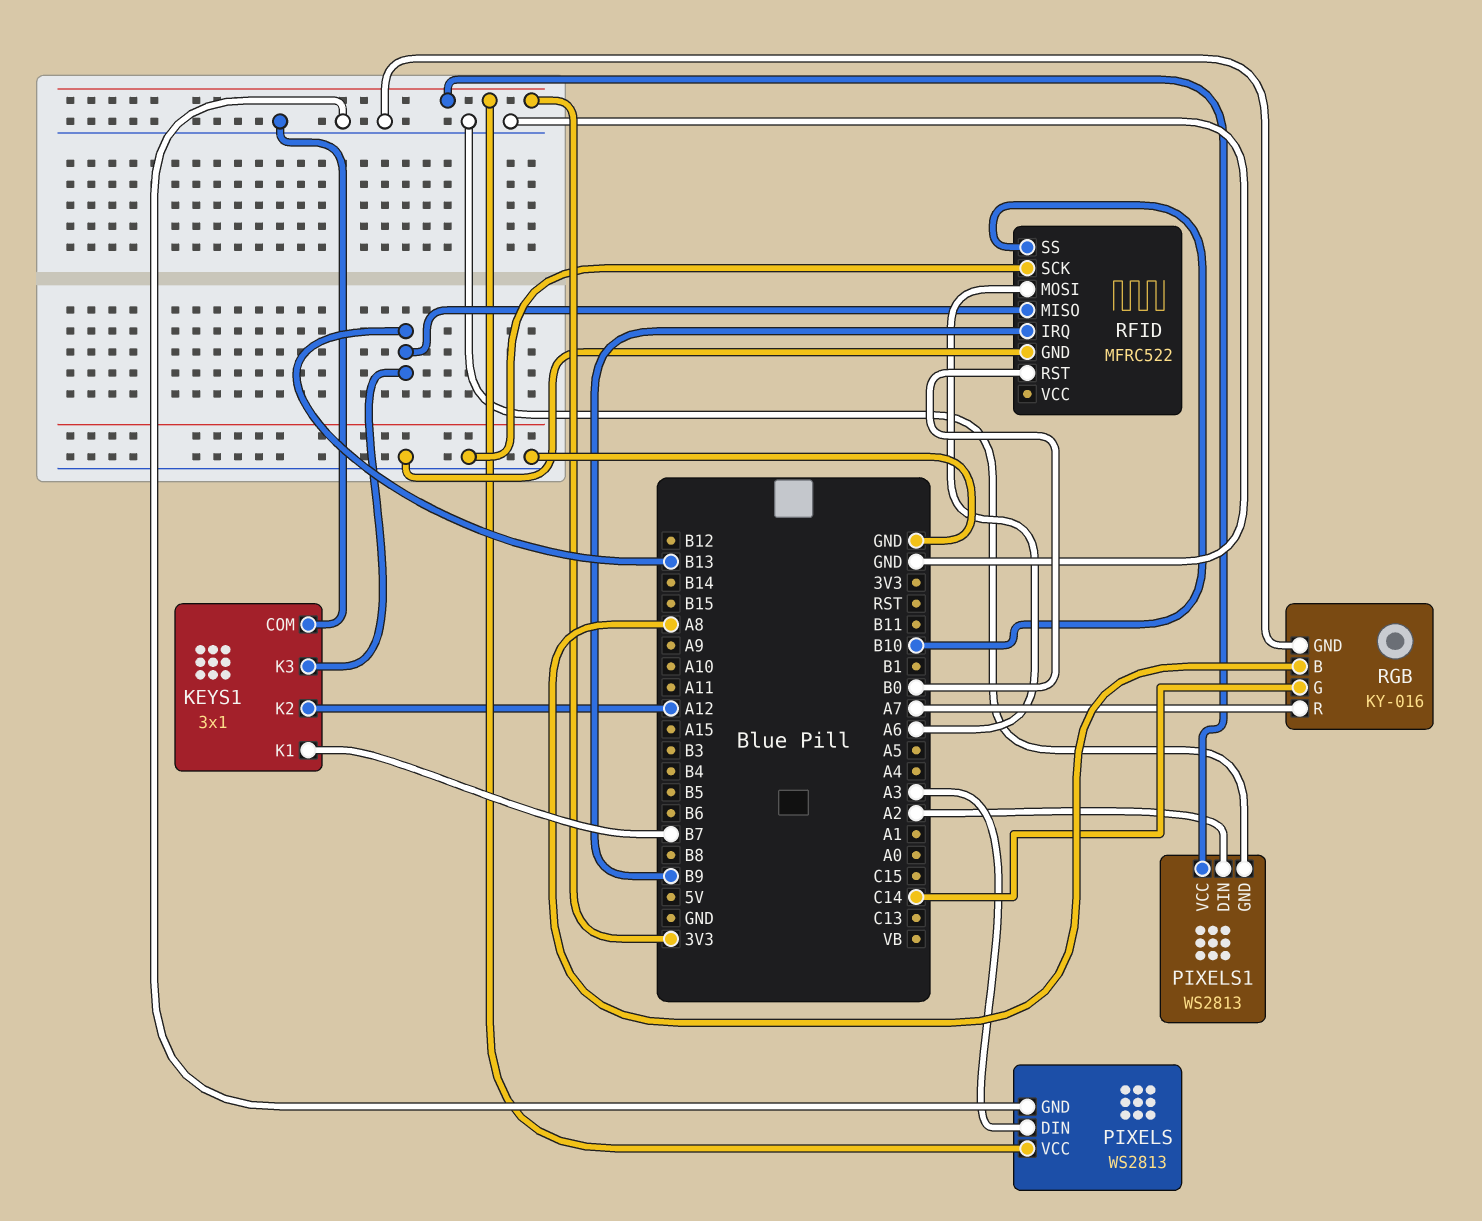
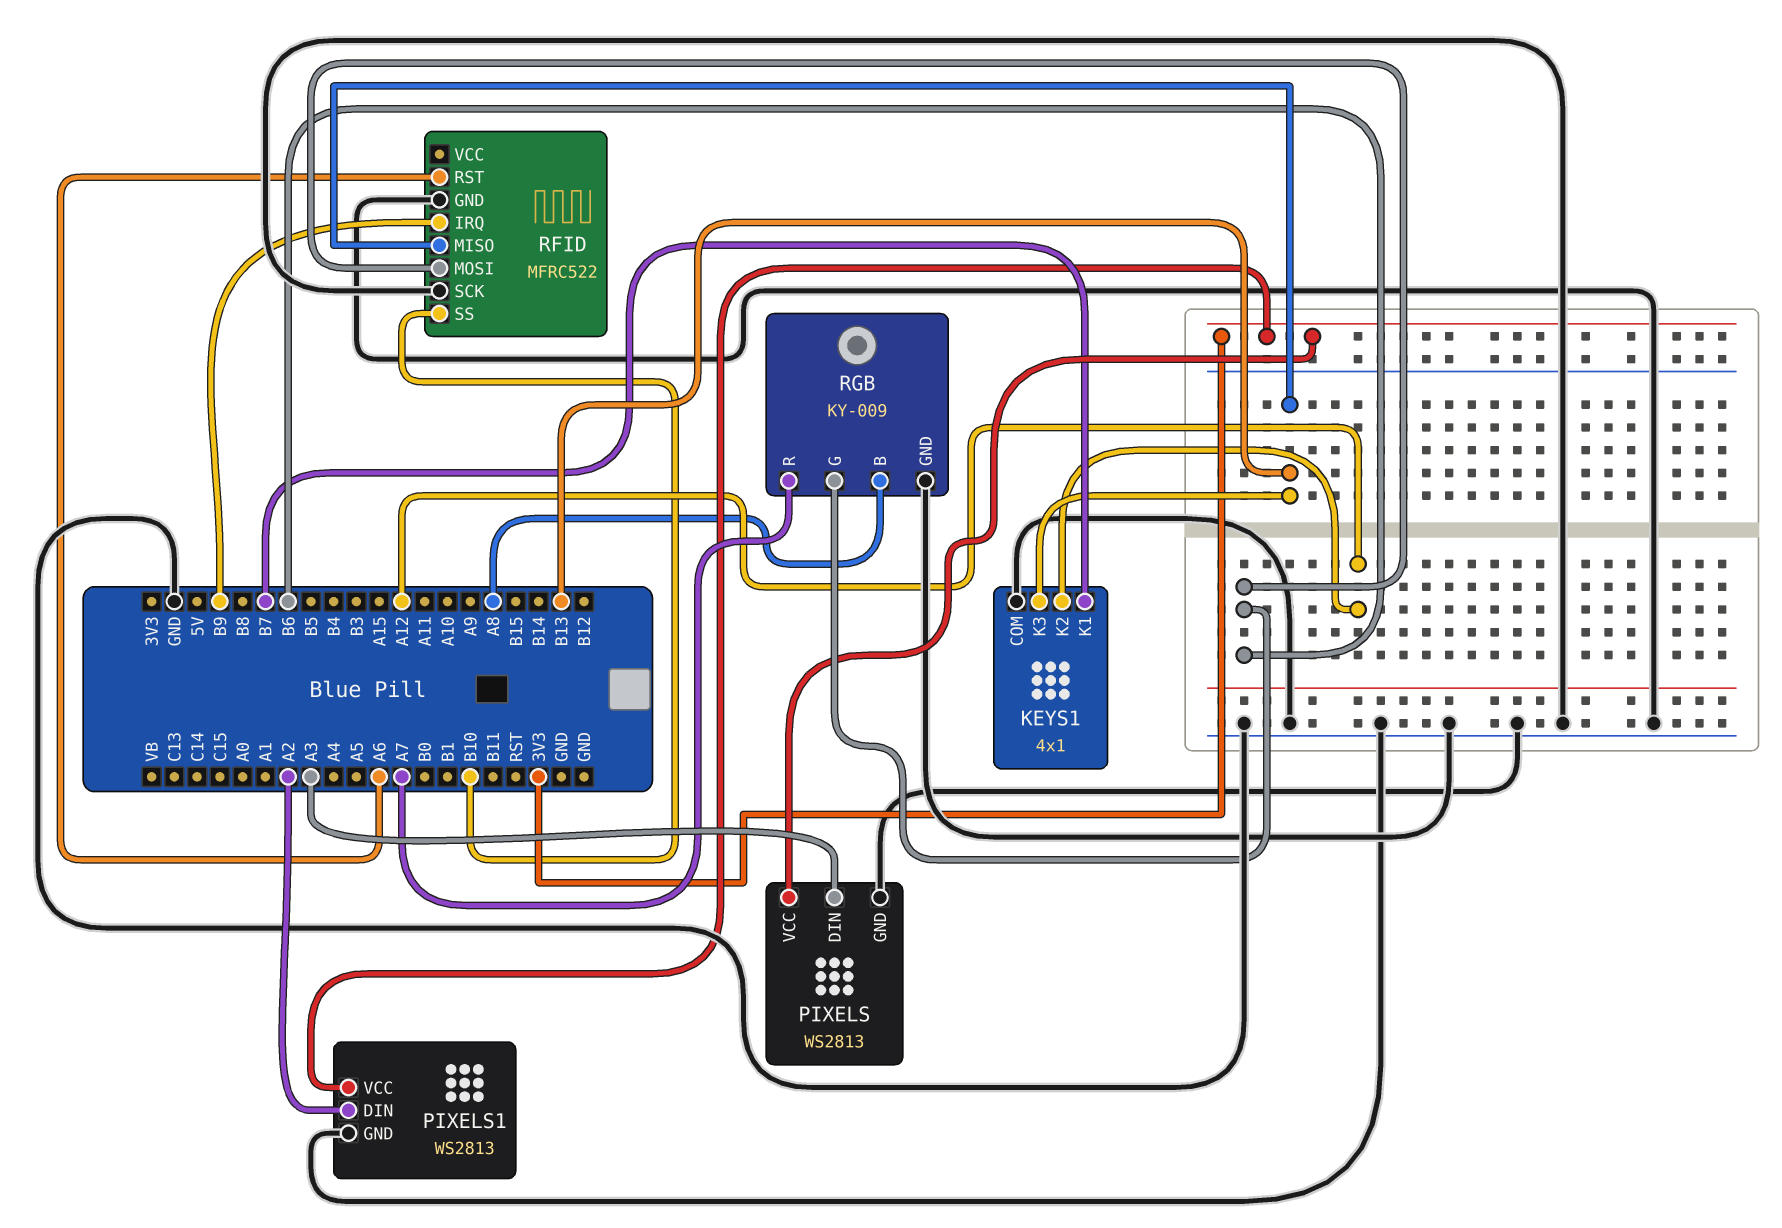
KEYS1: 3x1 -> 4x1
RFID pin MOSI: A6 -> B6
RFID pin RST: B0 -> A6
RGB: KY-016 -> KY-009
RGB pin G: C14 -> B6

